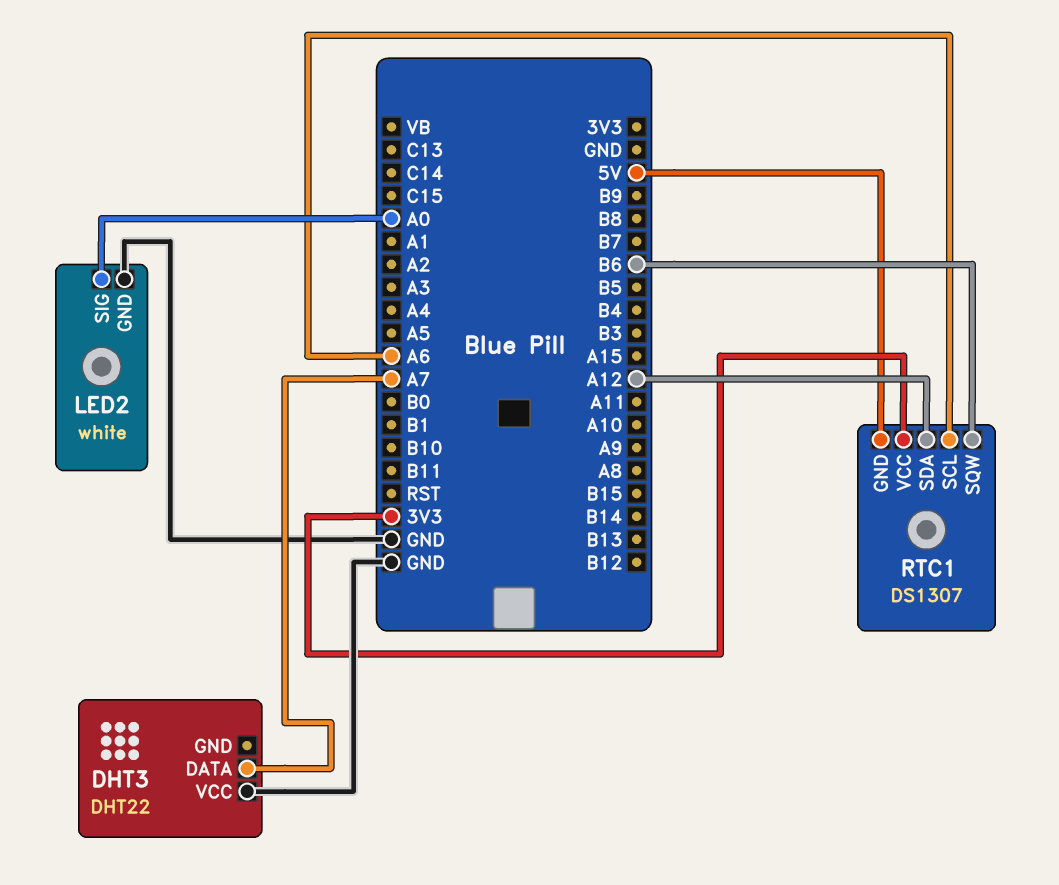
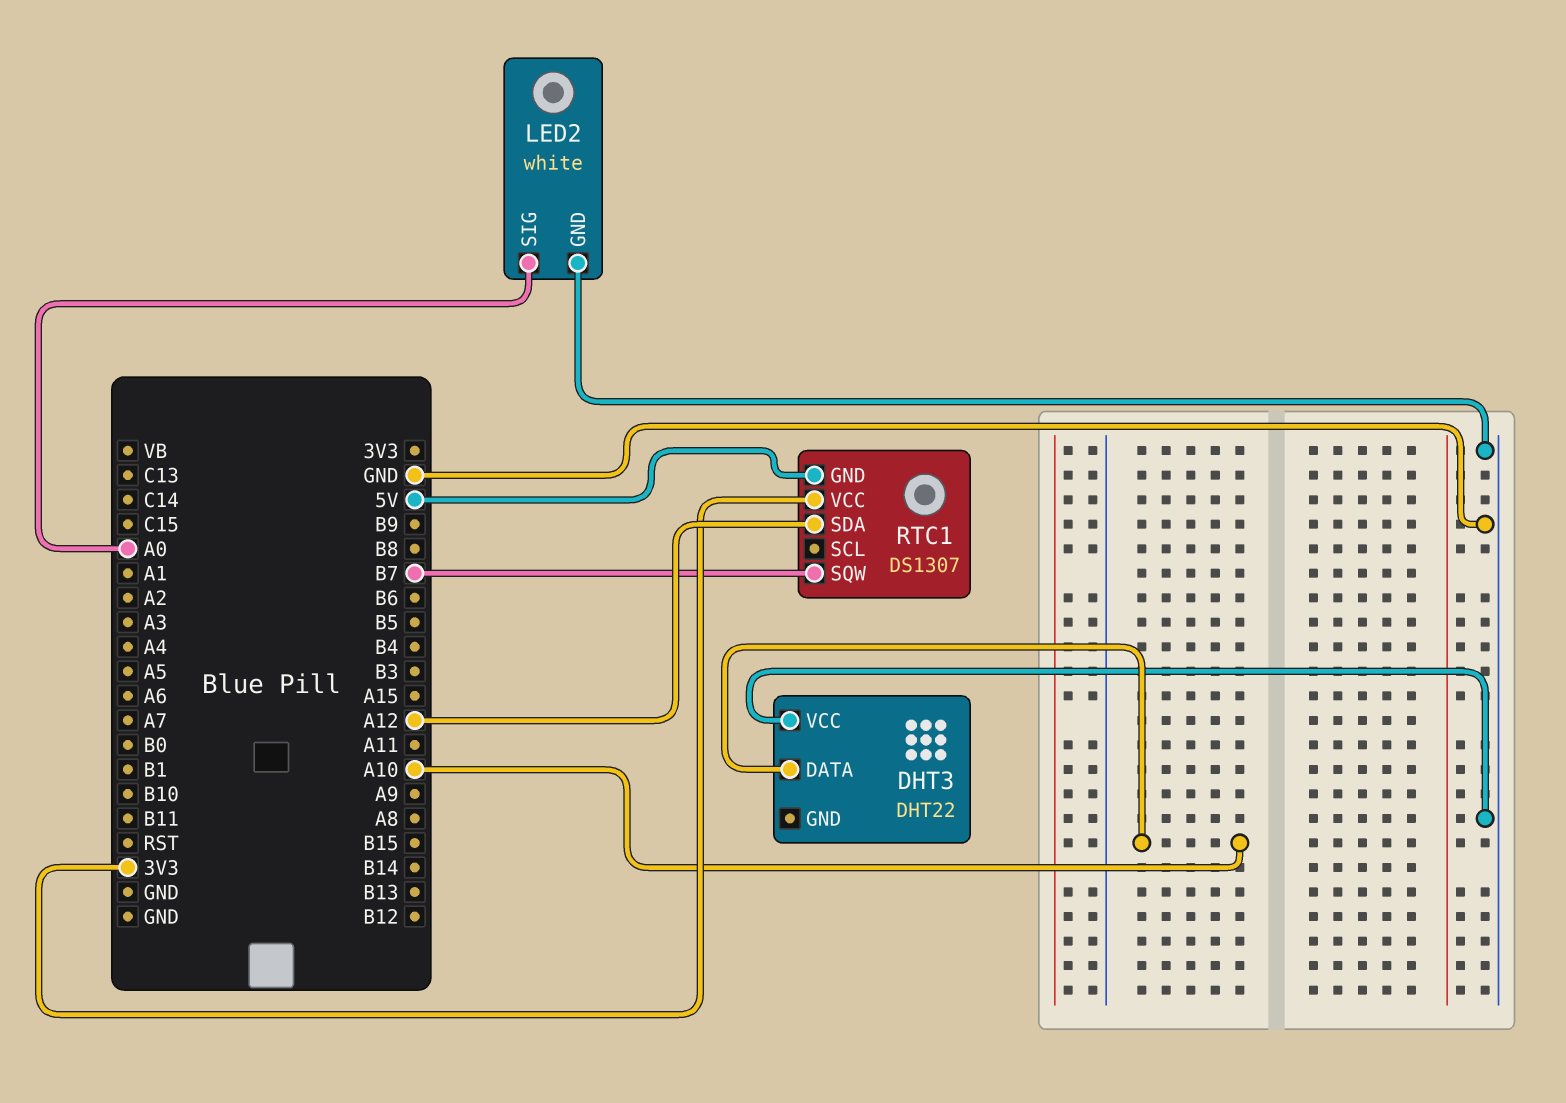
DHT3 pin DATA: A7 -> A10
RTC1 pin SCL: A6 -> none
RTC1 pin SQW: B6 -> B7

